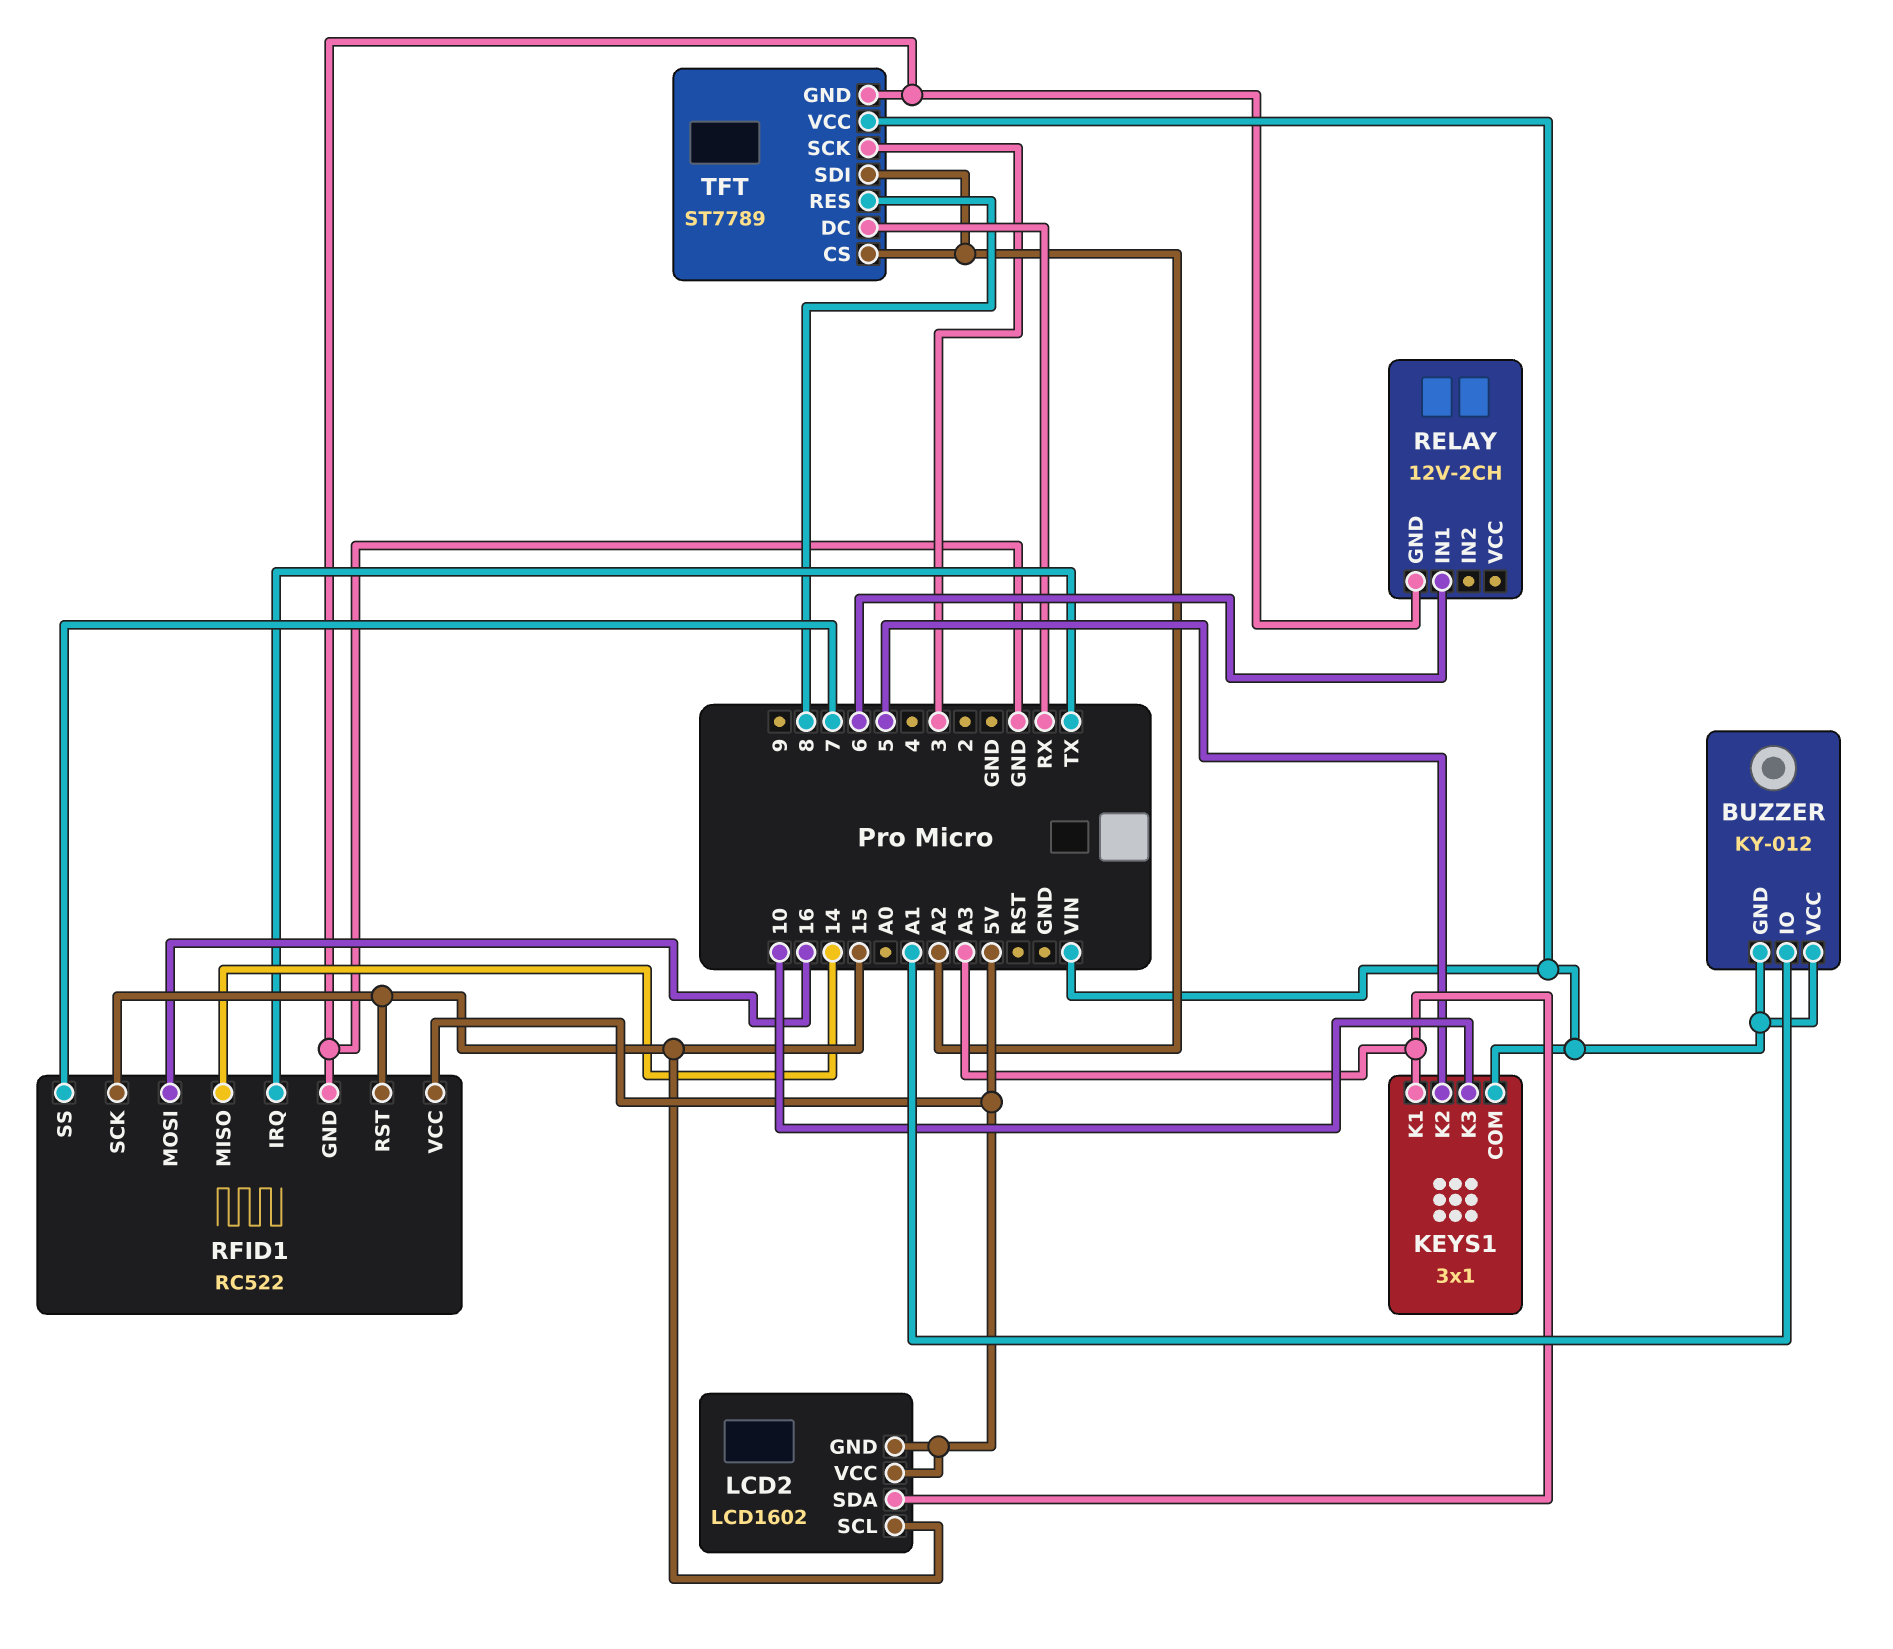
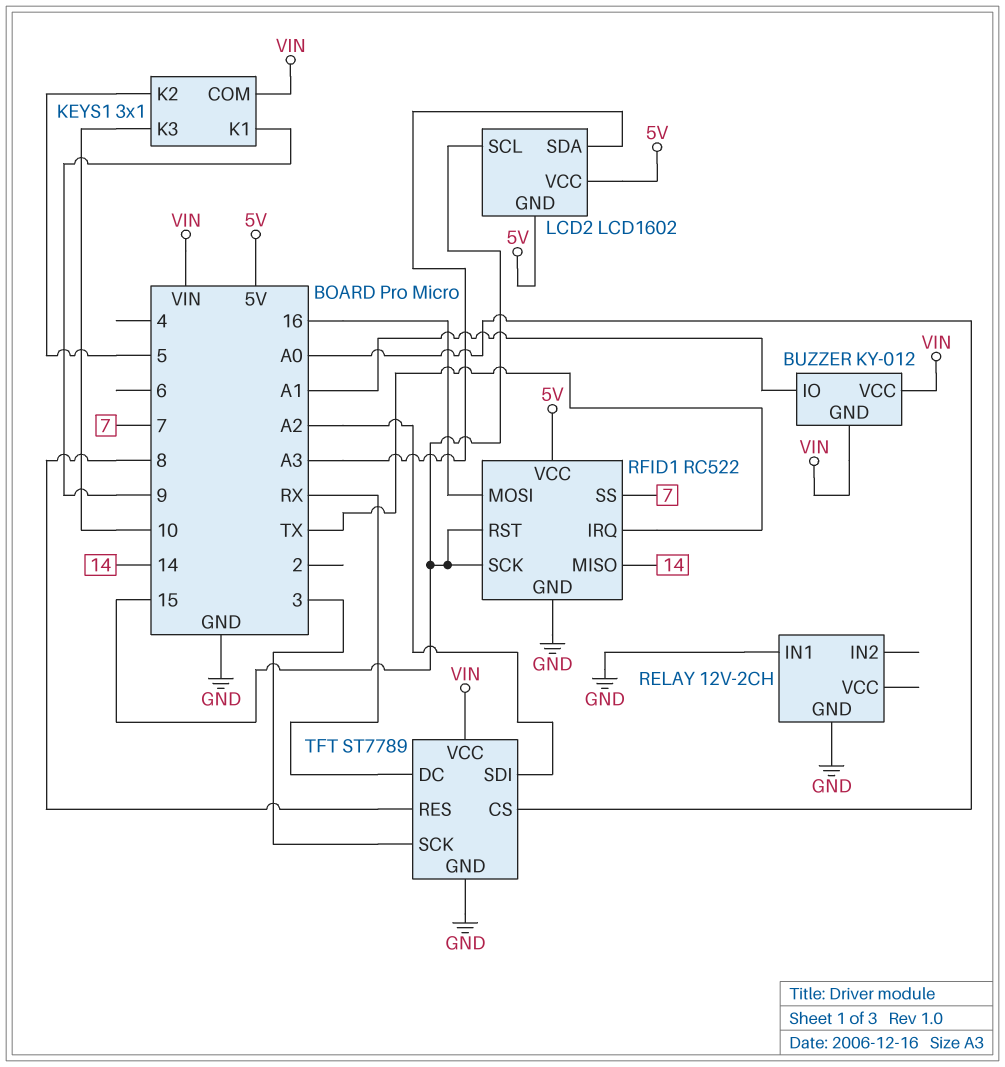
KEYS1 pin K1: A3 -> 9
RELAY pin IN1: 6 -> GND
TFT pin CS: A2 -> A0

